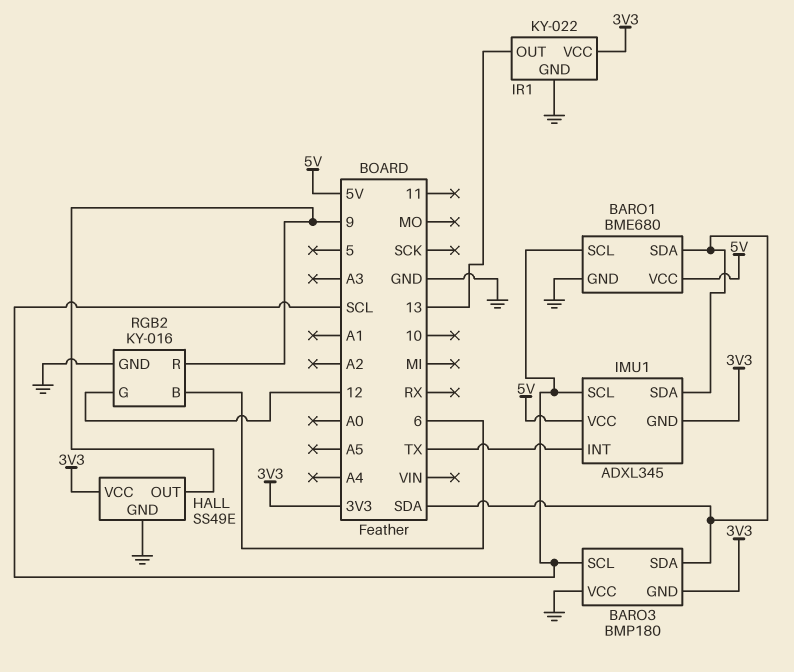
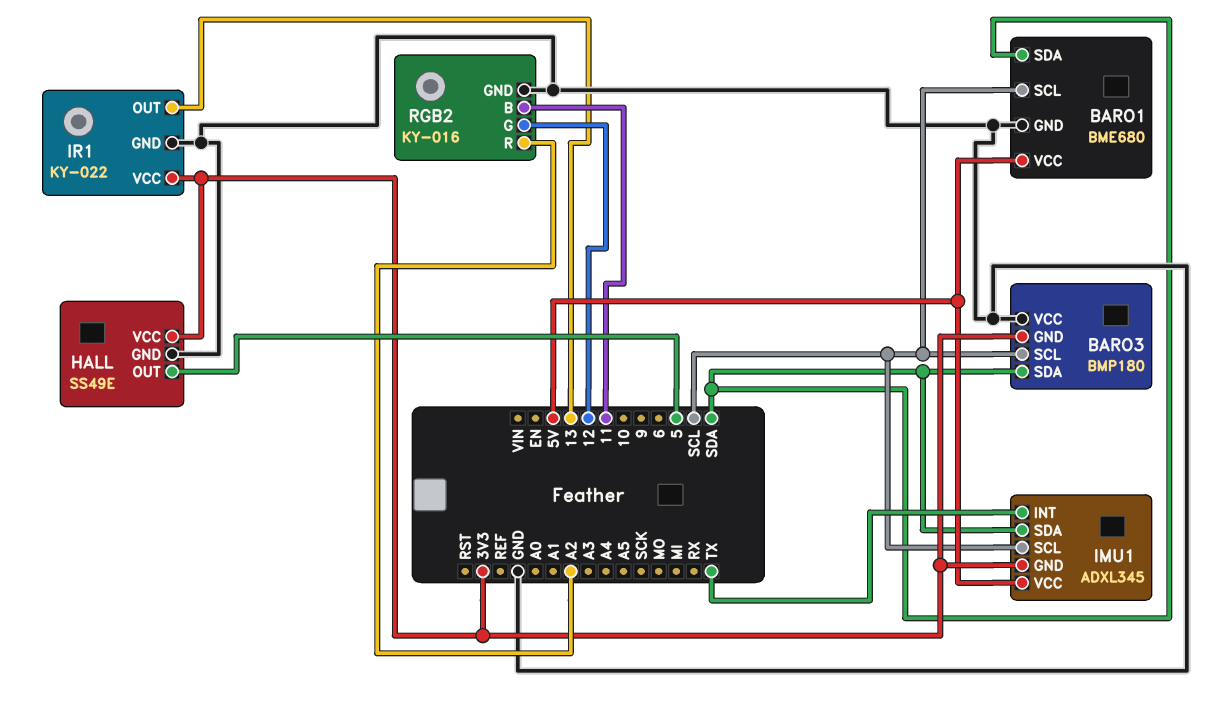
HALL pin OUT: 9 -> 5
RGB2 pin B: 6 -> 11
RGB2 pin R: 9 -> A2

